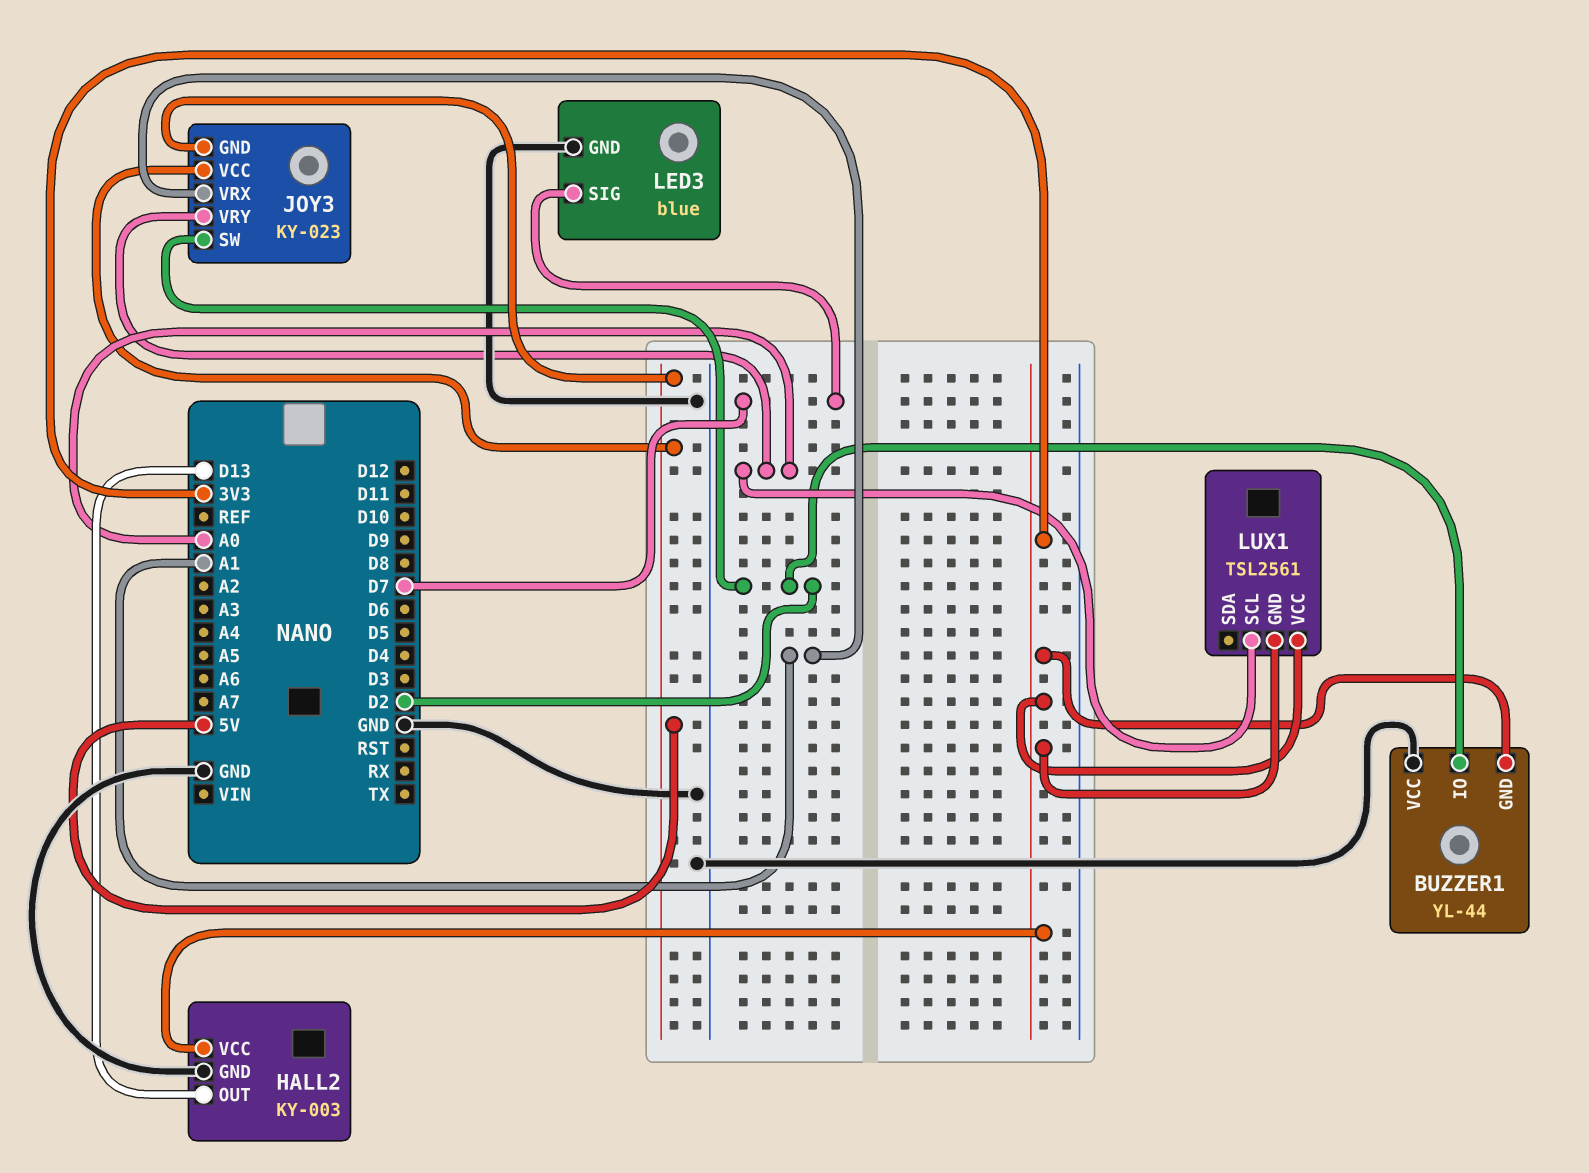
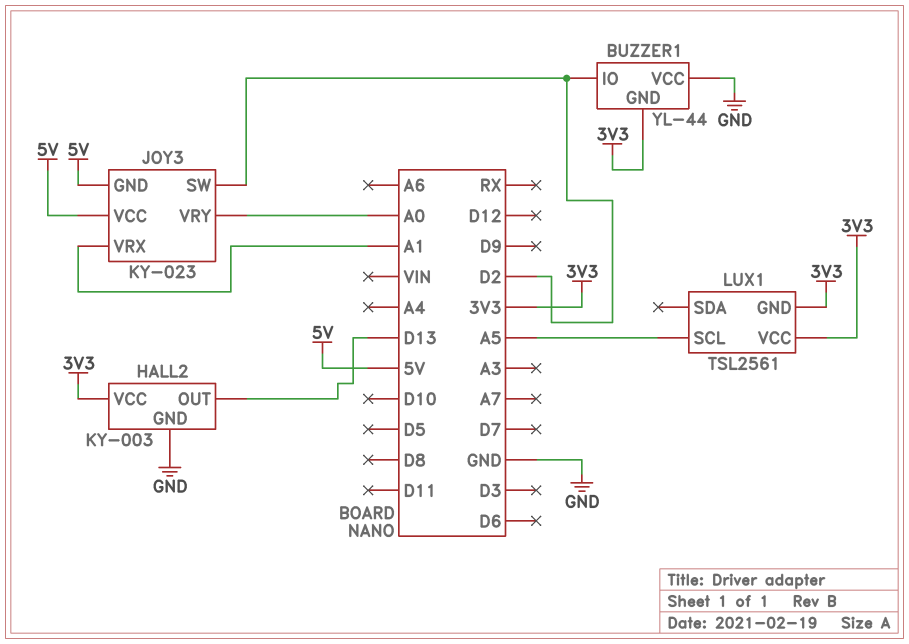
LED3: blue -> none
LED3 pin GND: GND -> none
LED3 pin SIG: D7 -> none
LUX1 pin SCL: A0 -> A5

